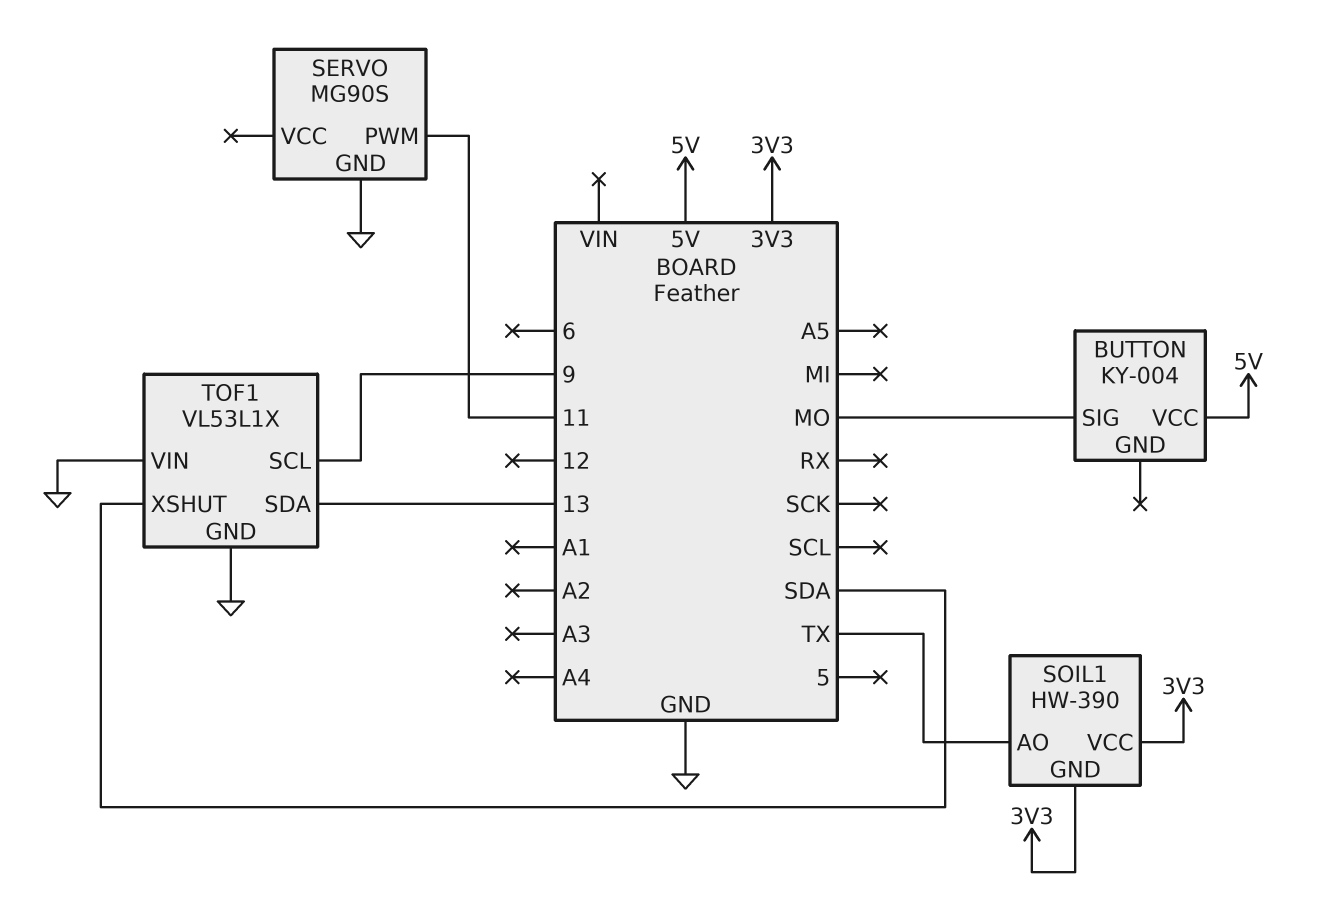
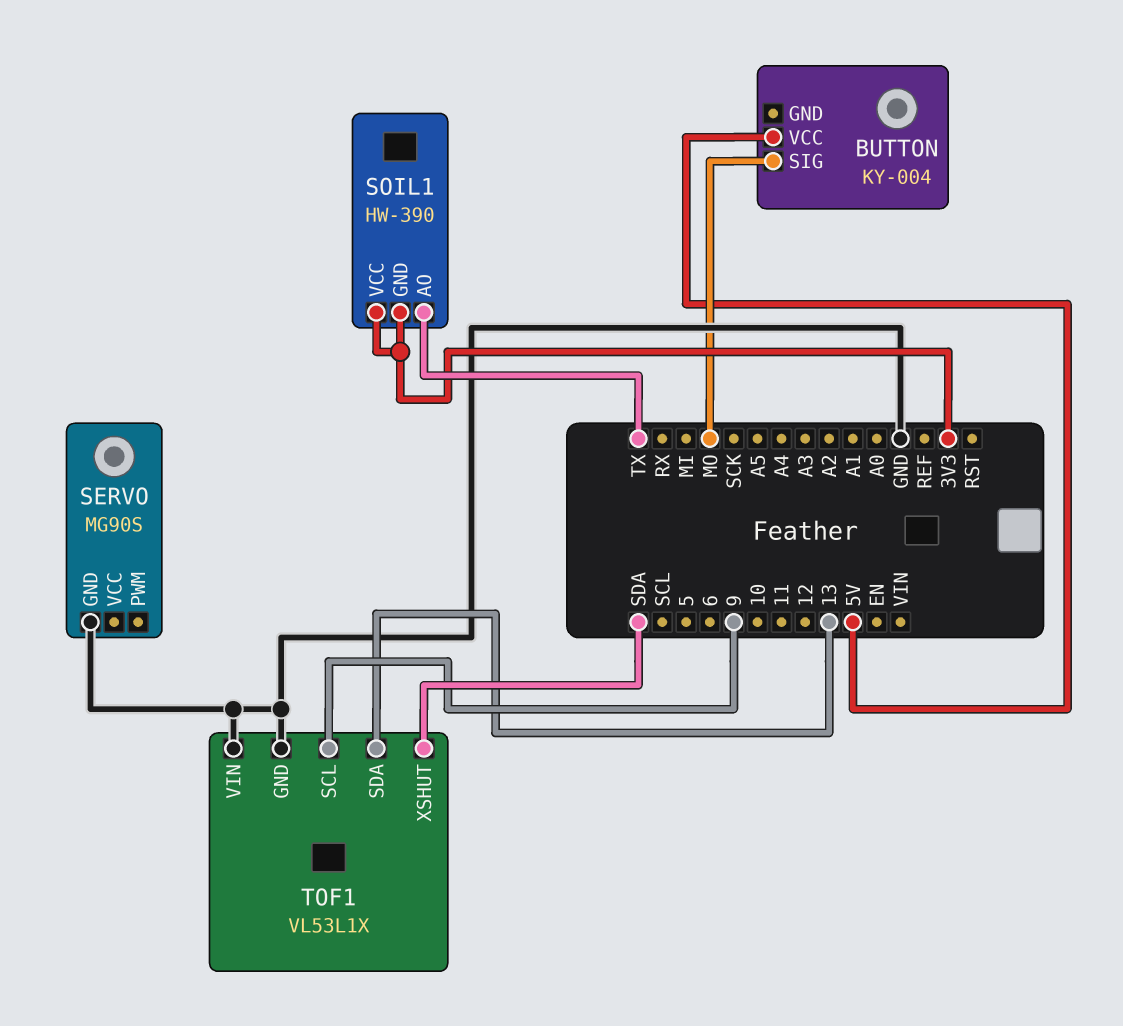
SERVO pin PWM: 11 -> none

